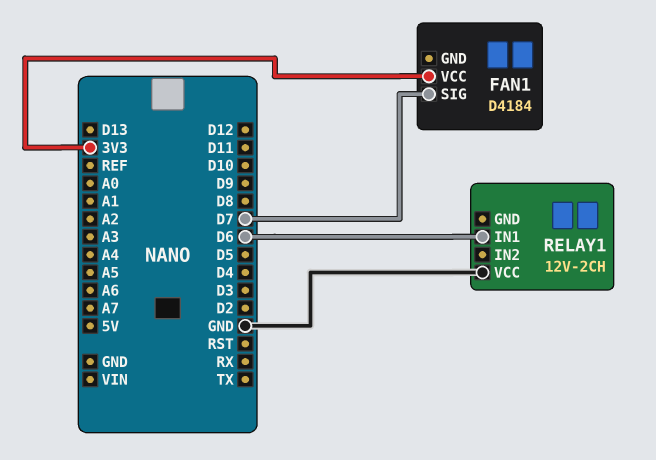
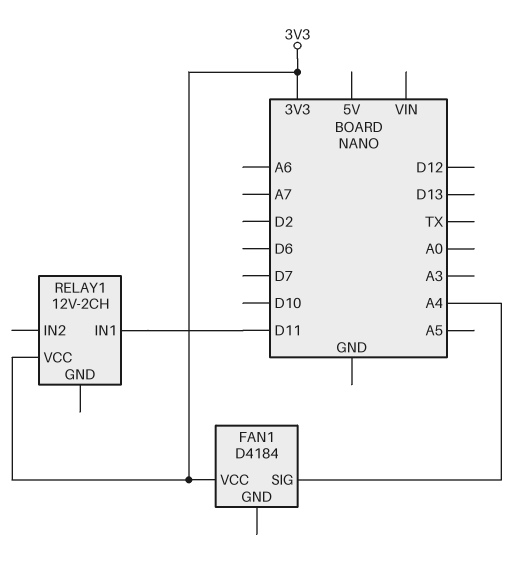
FAN1 pin SIG: D7 -> A4
RELAY1 pin IN1: D6 -> D11
RELAY1 pin VCC: GND -> 3V3

